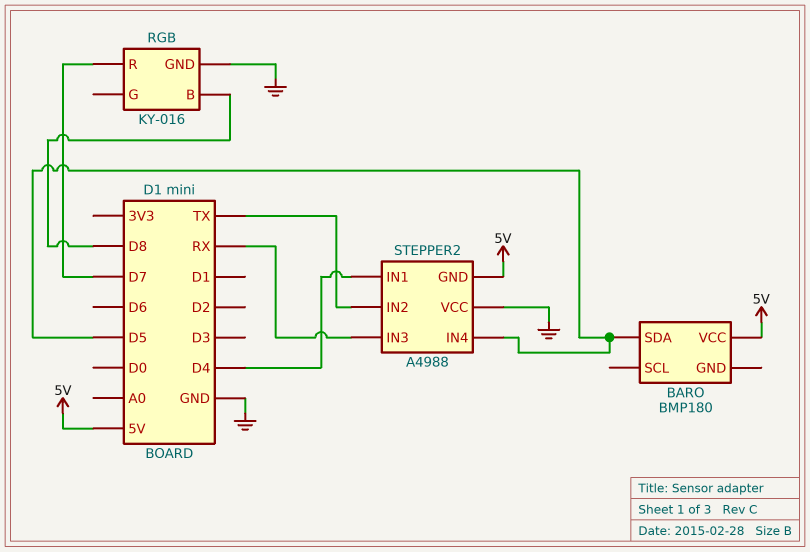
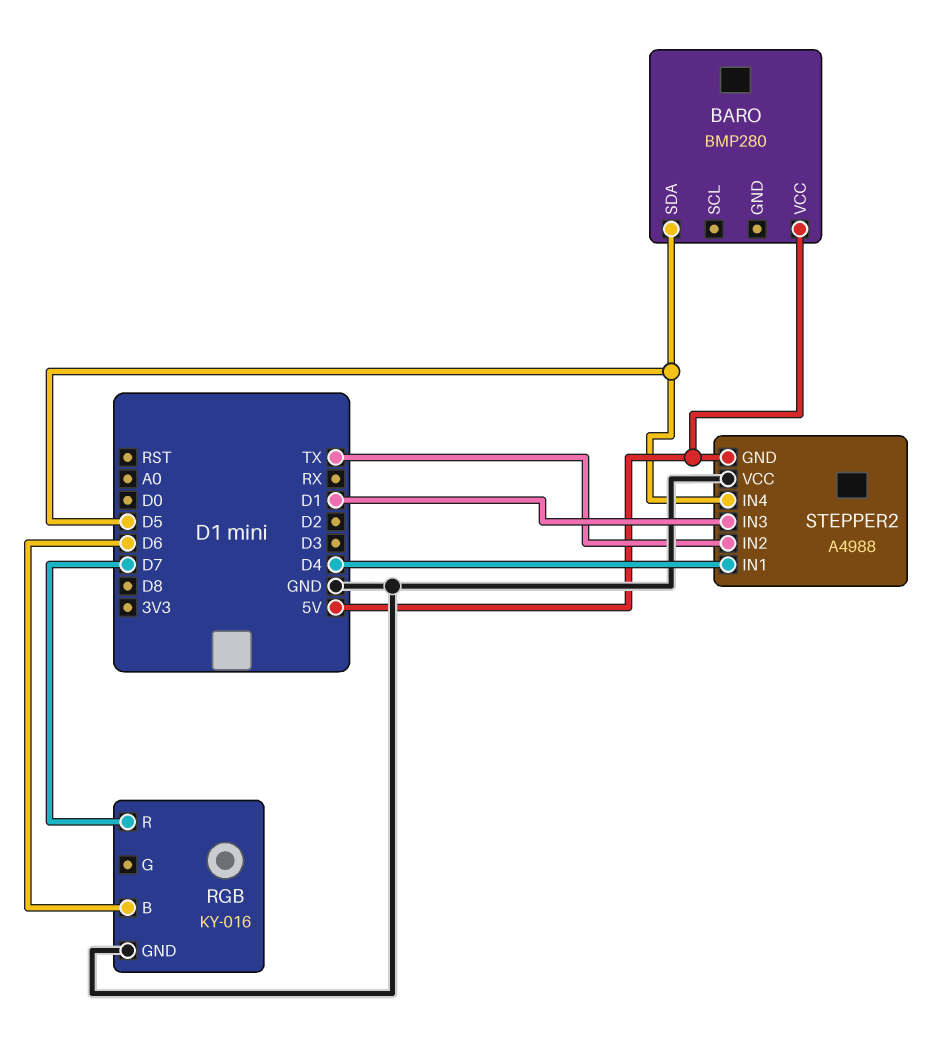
BARO: BMP180 -> BMP280
RGB pin B: D8 -> D6
STEPPER2 pin IN3: RX -> D1

